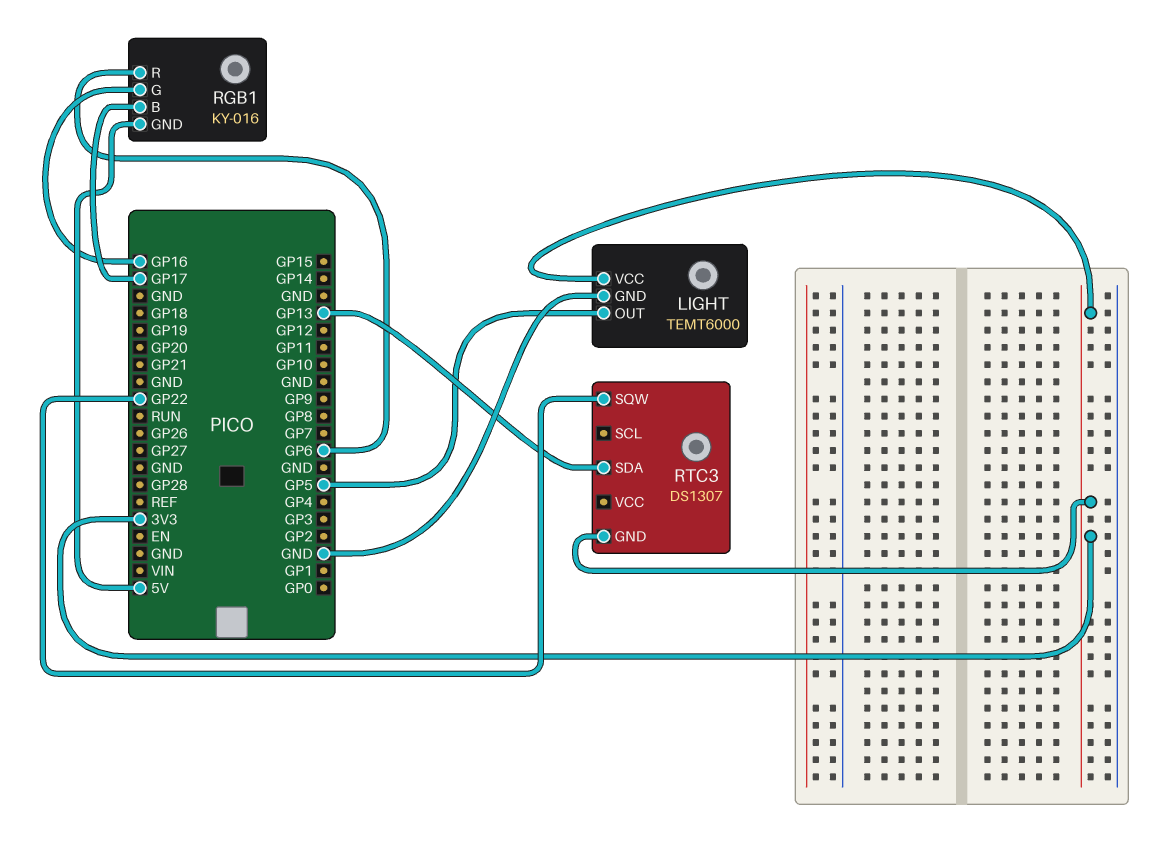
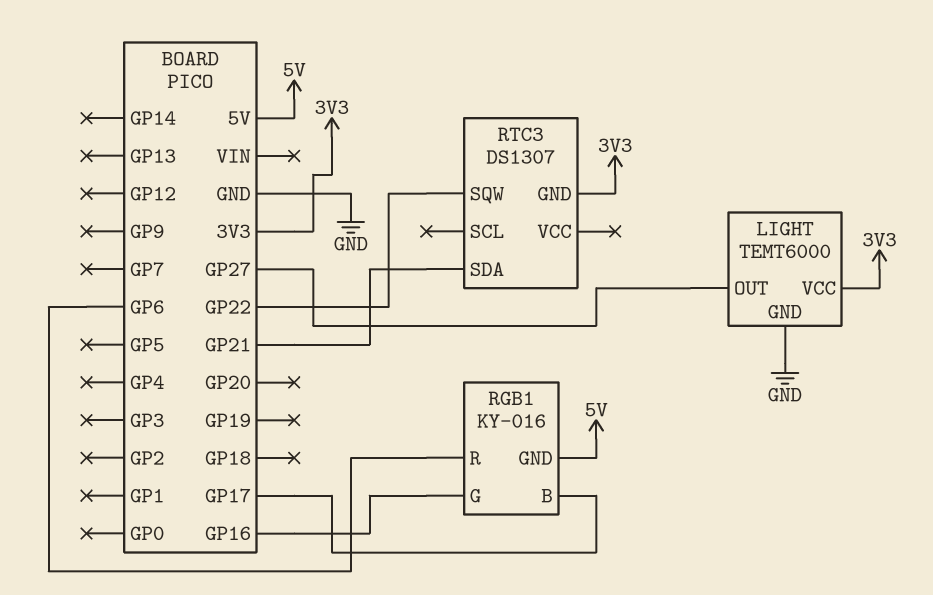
LIGHT pin OUT: GP5 -> GP27
RTC3 pin SDA: GP13 -> GP21

